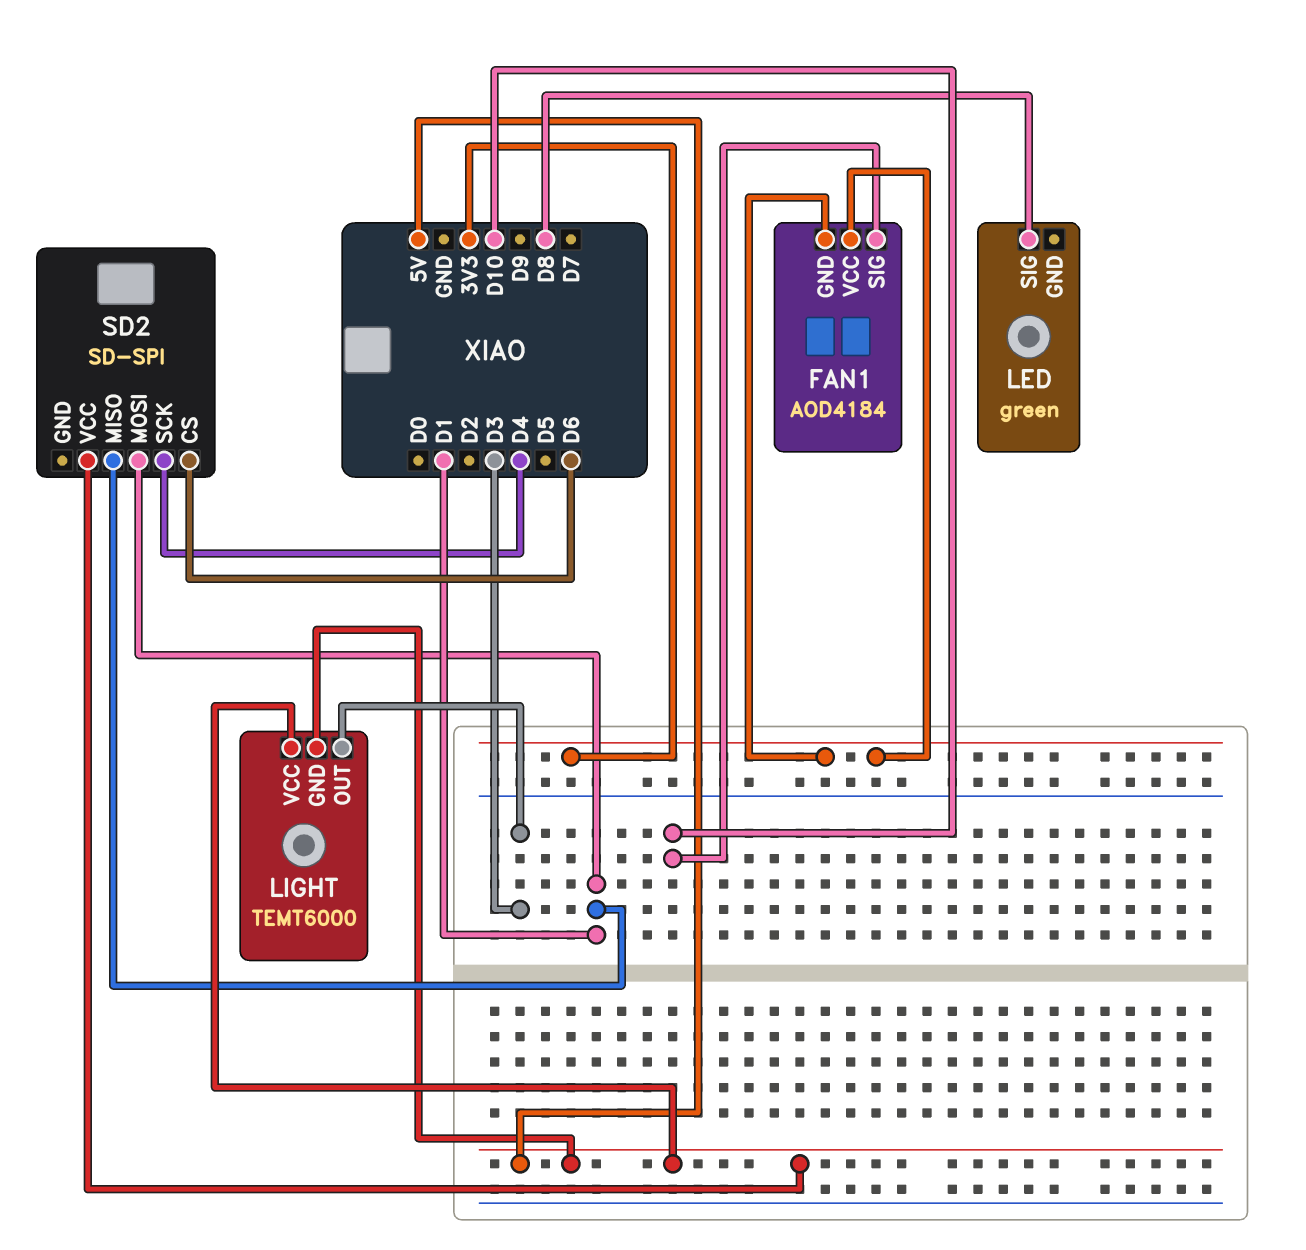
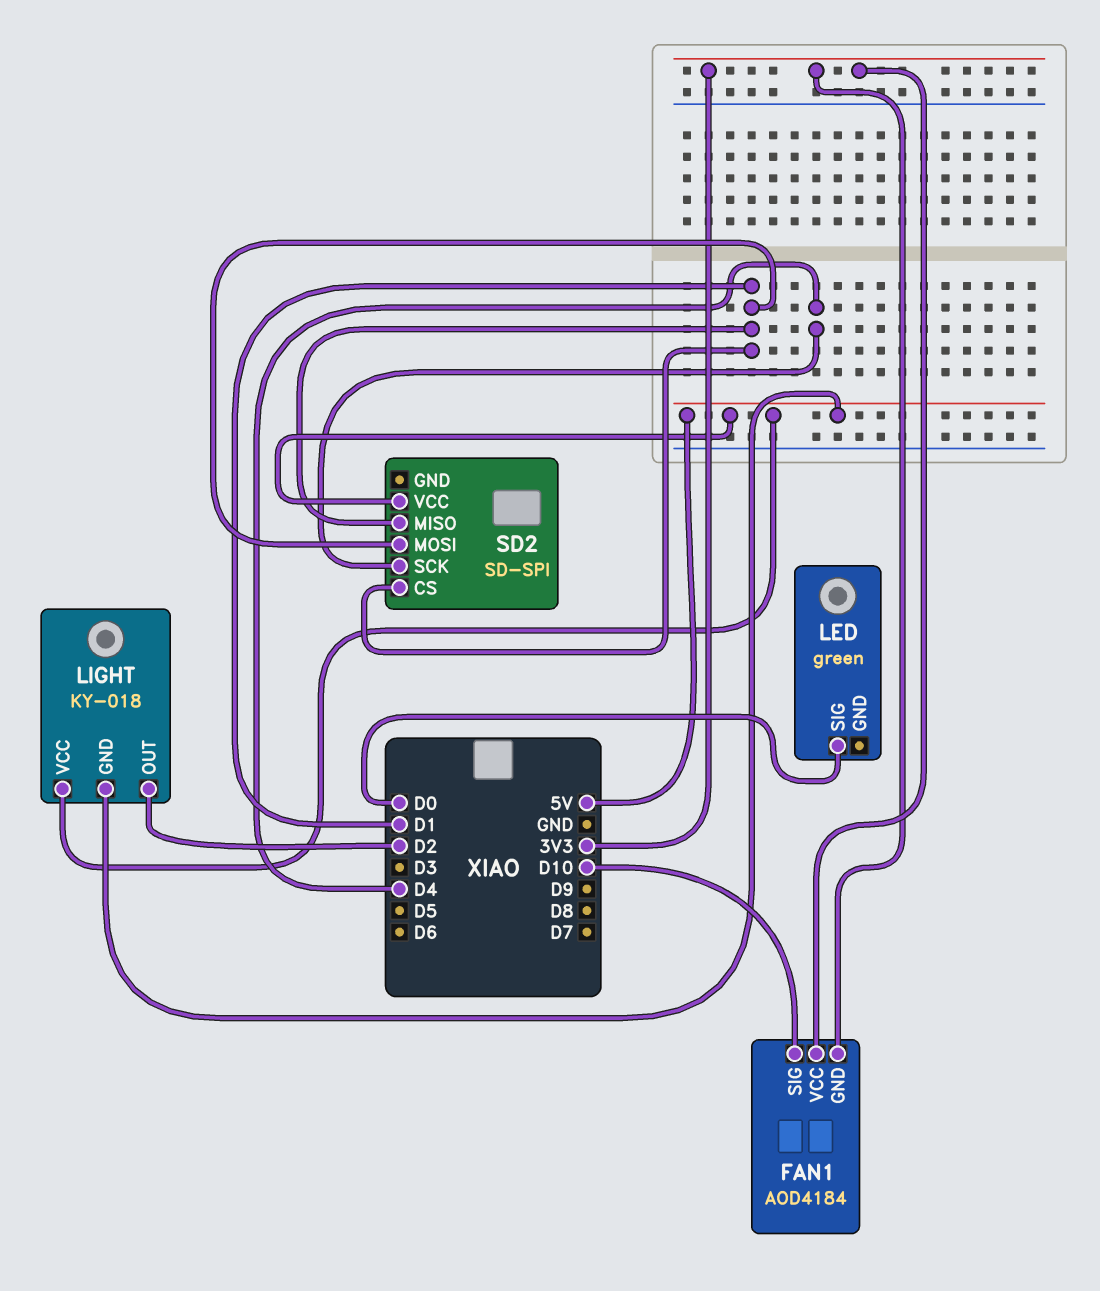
LED pin SIG: D8 -> D0
LIGHT: TEMT6000 -> KY-018
LIGHT pin OUT: D3 -> D2
SD2 pin CS: D6 -> D1

